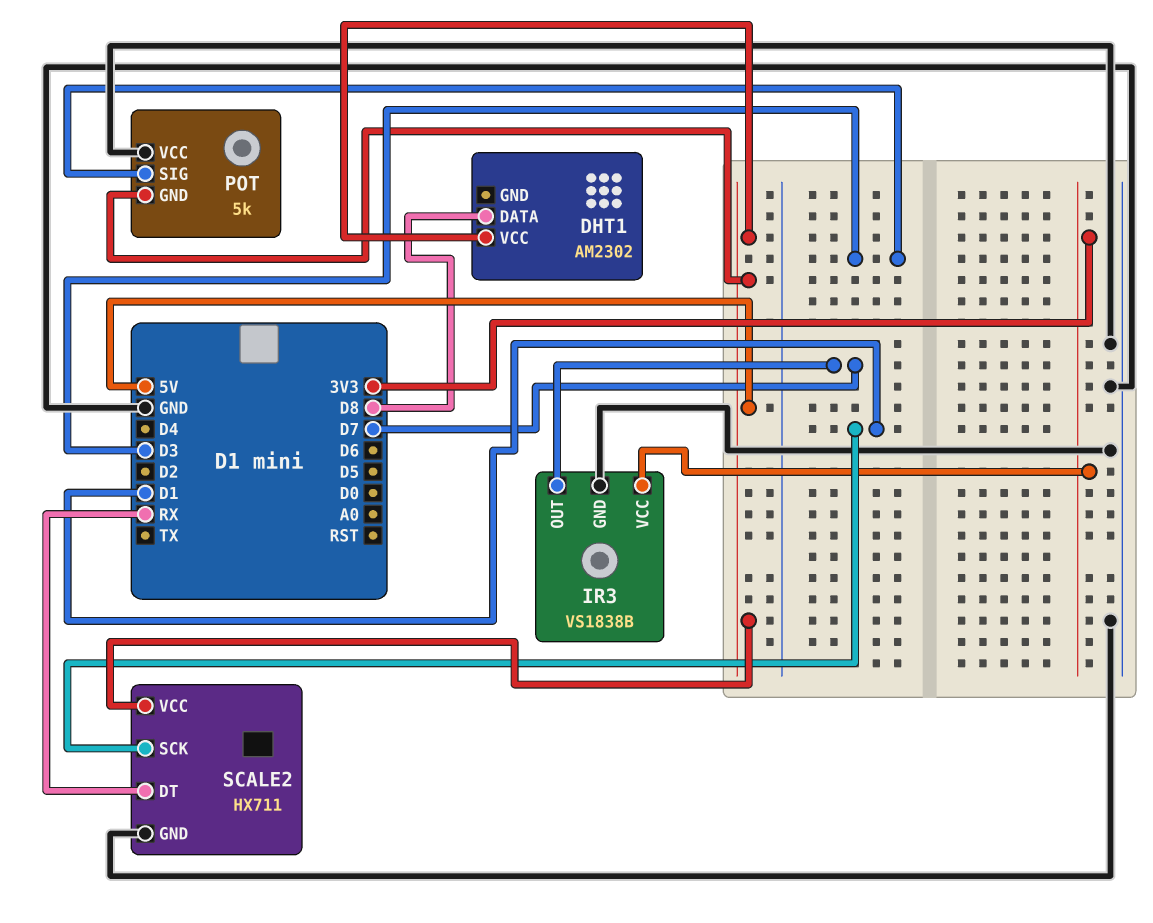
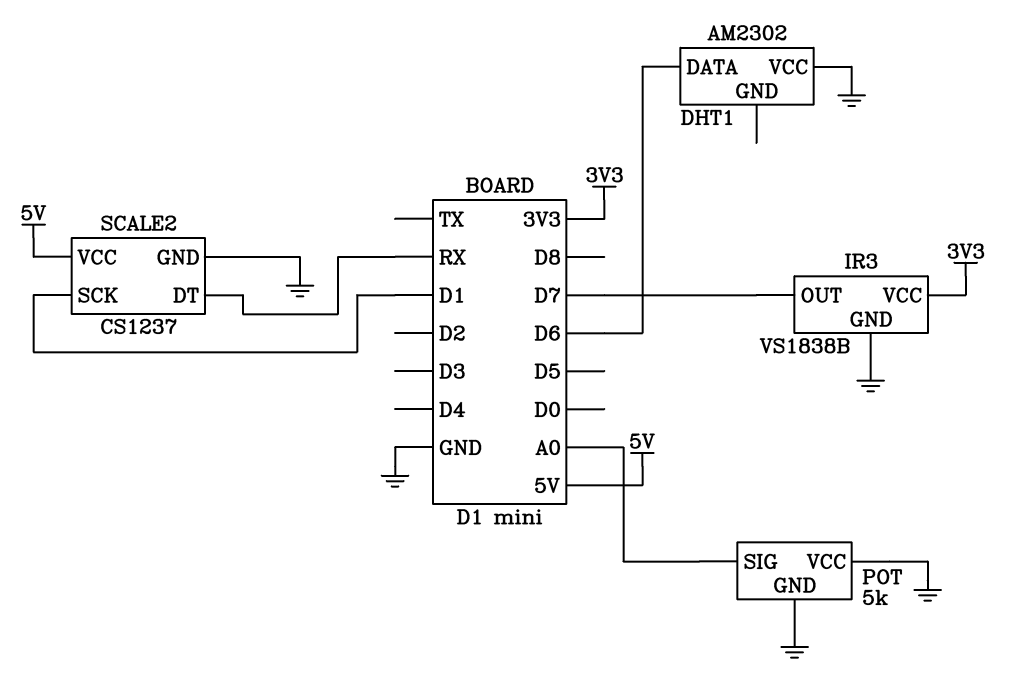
DHT1 pin DATA: D8 -> D6
DHT1 pin VCC: 5V -> GND
POT pin GND: 5V -> GND
POT pin SIG: D3 -> A0
SCALE2: HX711 -> CS1237

